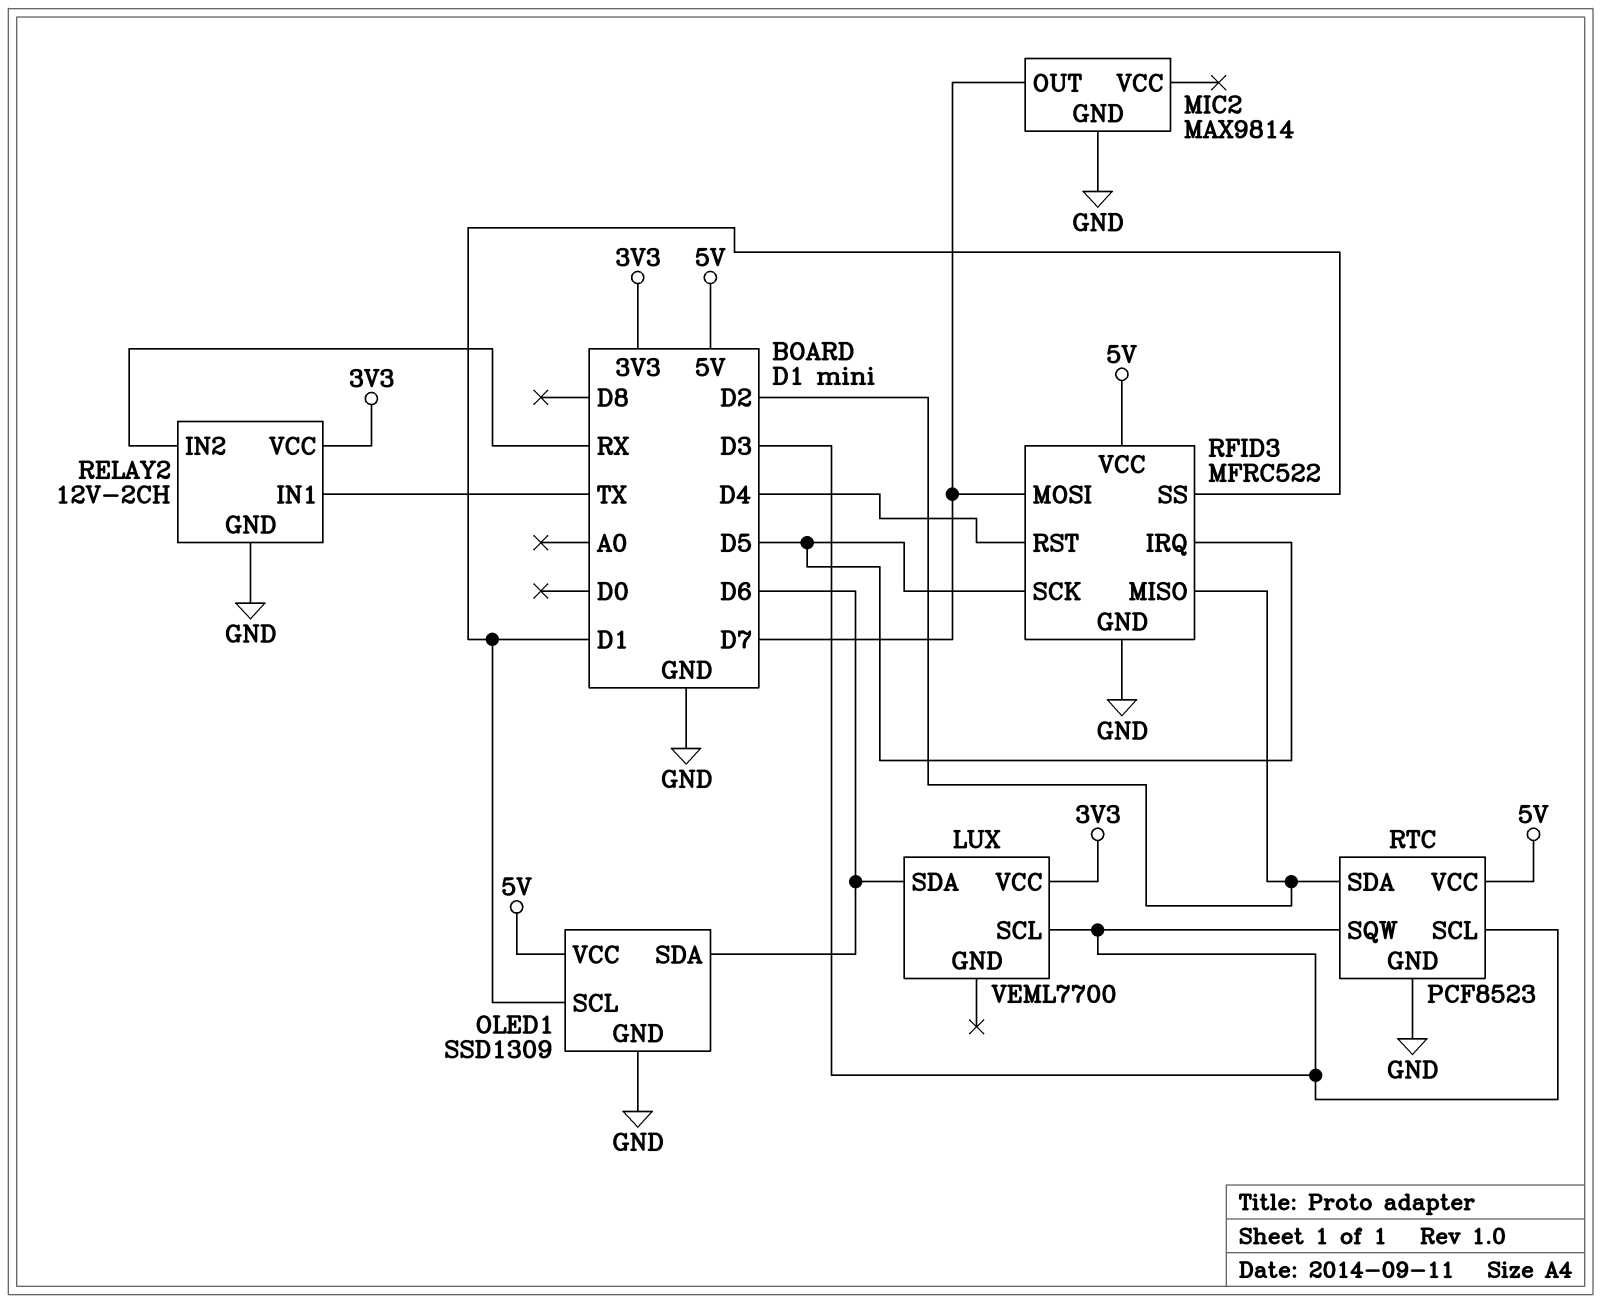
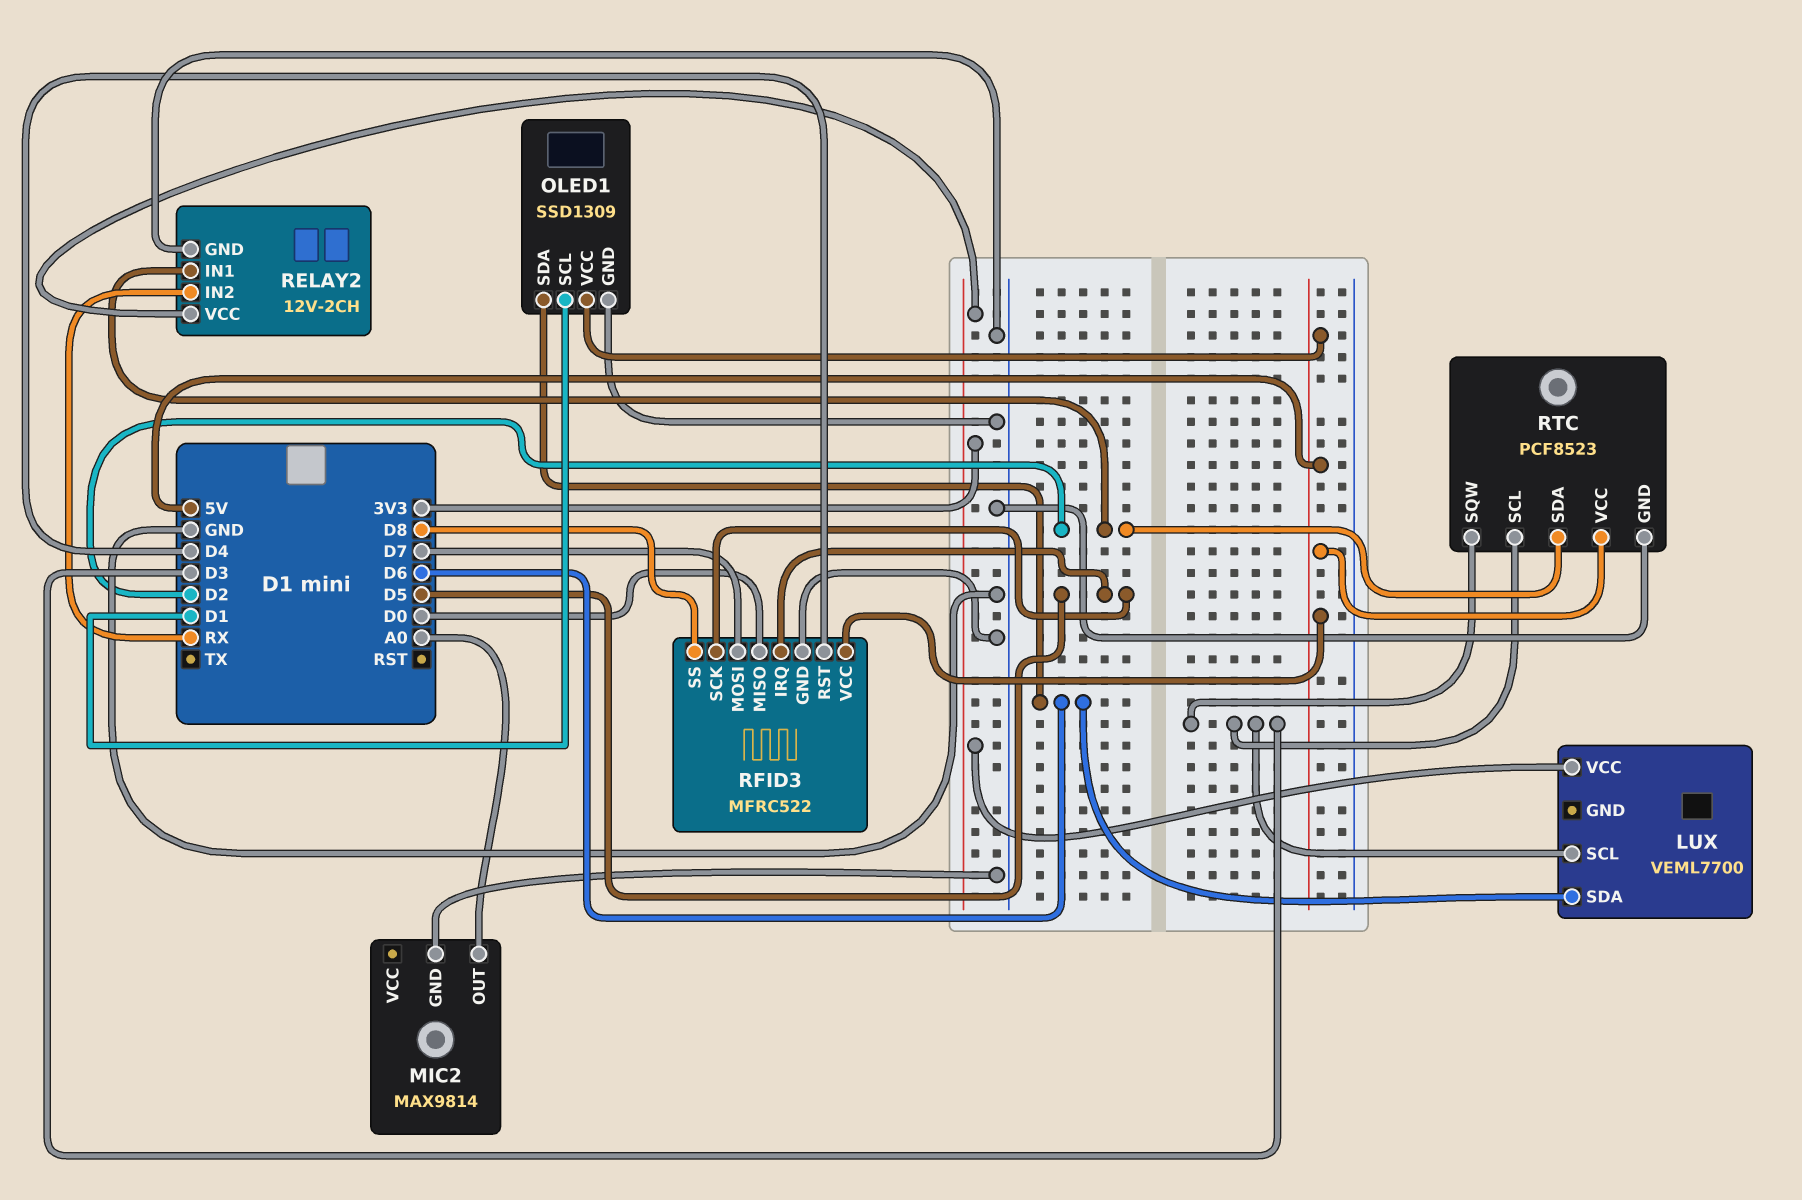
MIC2 pin OUT: D7 -> A0
RELAY2 pin IN1: TX -> D2
RFID3 pin MISO: D2 -> D0
RFID3 pin SS: D1 -> D8

